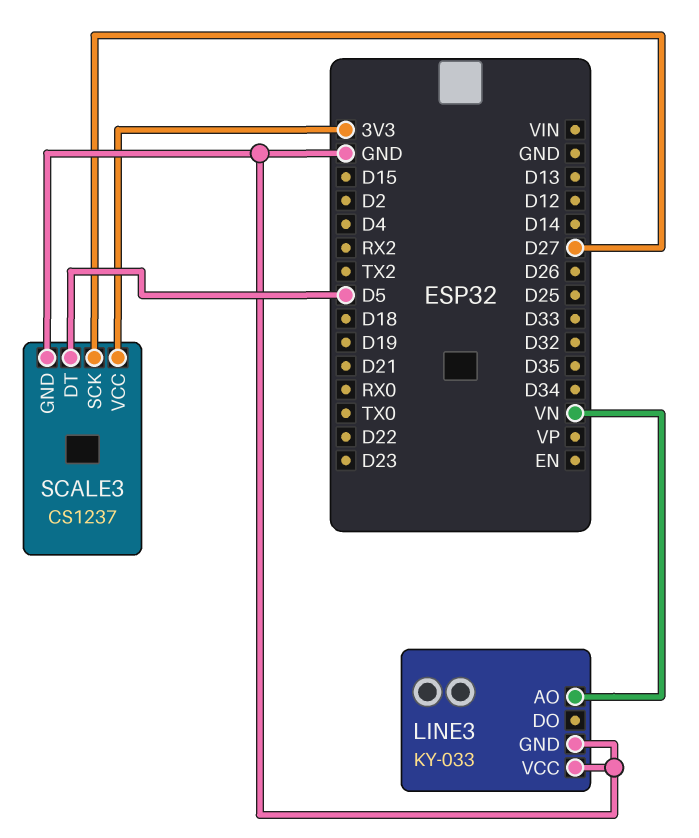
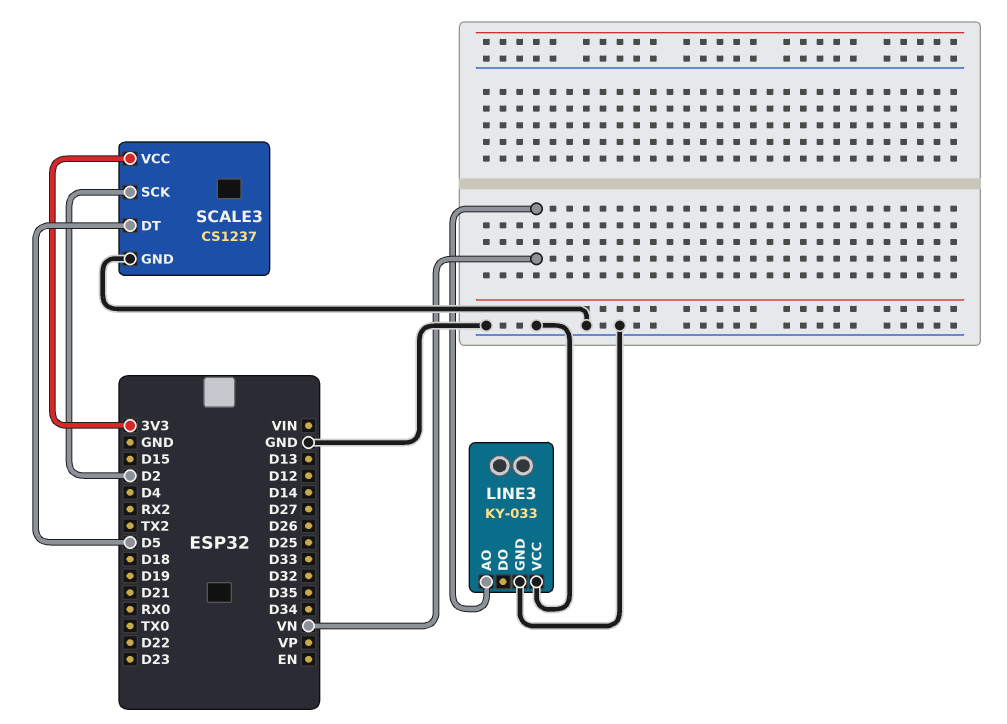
SCALE3 pin SCK: D27 -> D2

